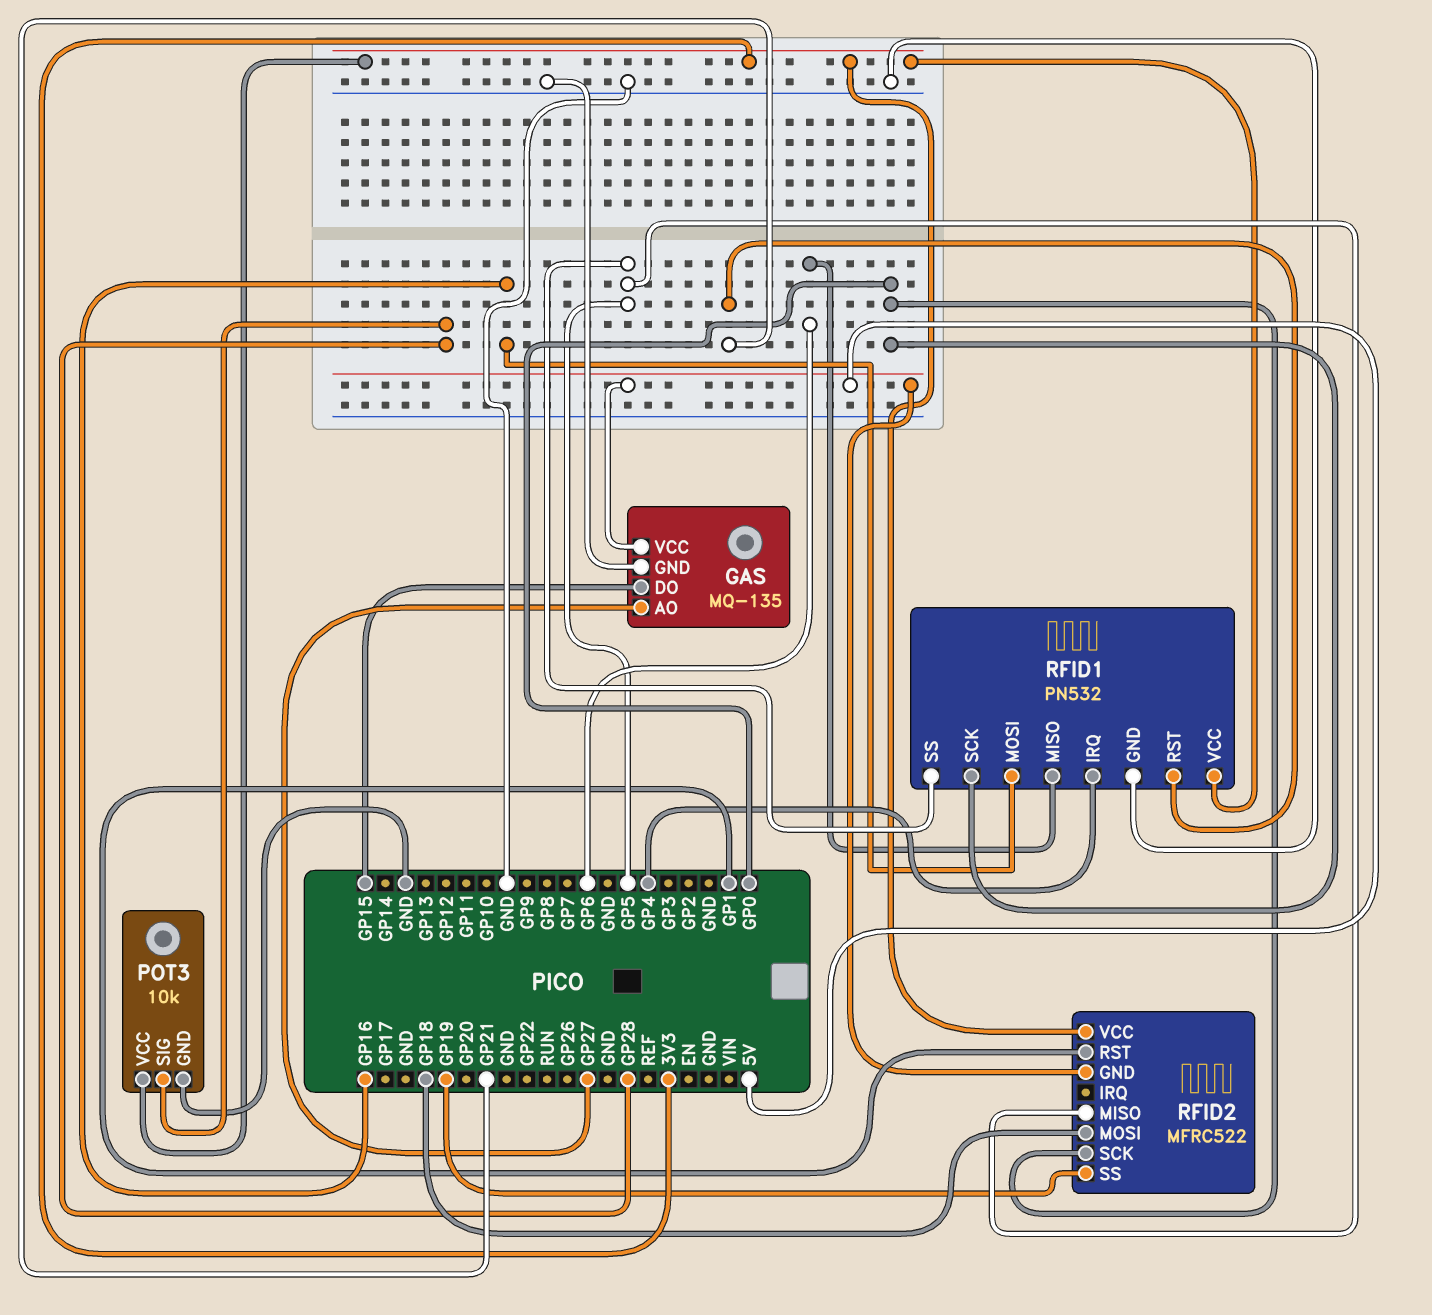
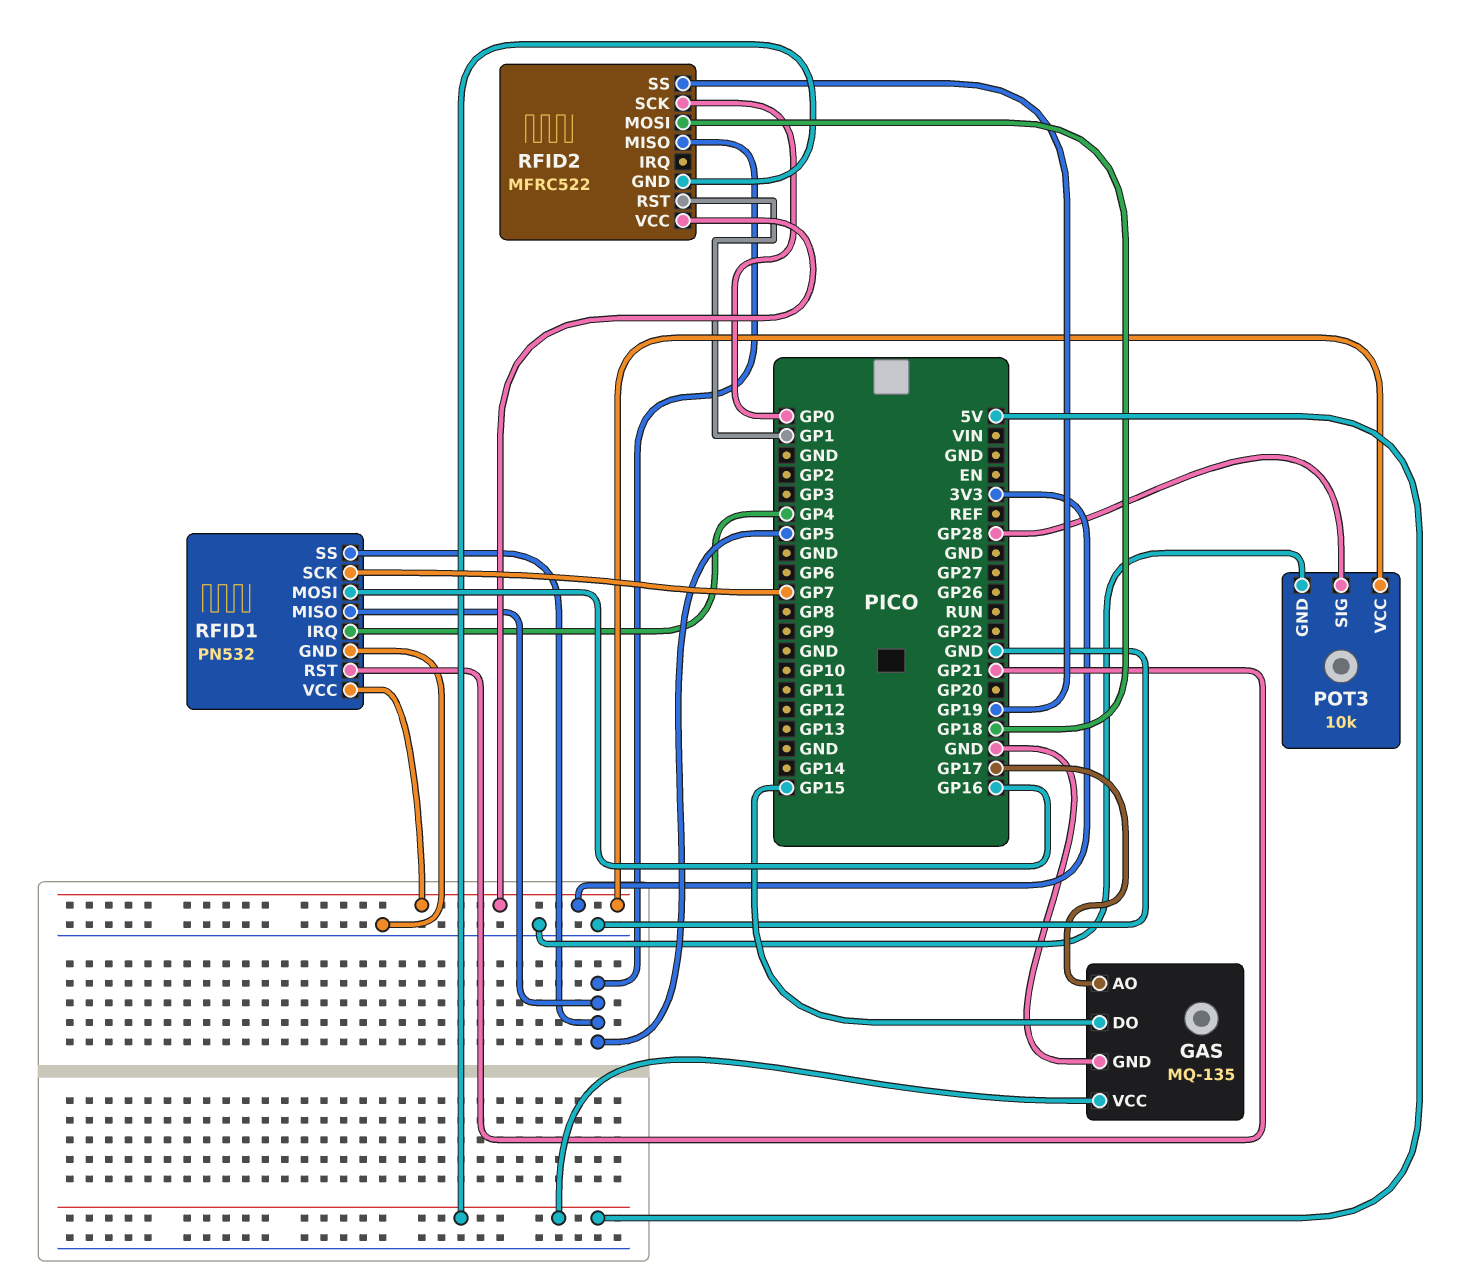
GAS pin AO: GP27 -> GP17
RFID1 pin MISO: GP6 -> GP5
RFID1 pin SCK: GP0 -> GP7

